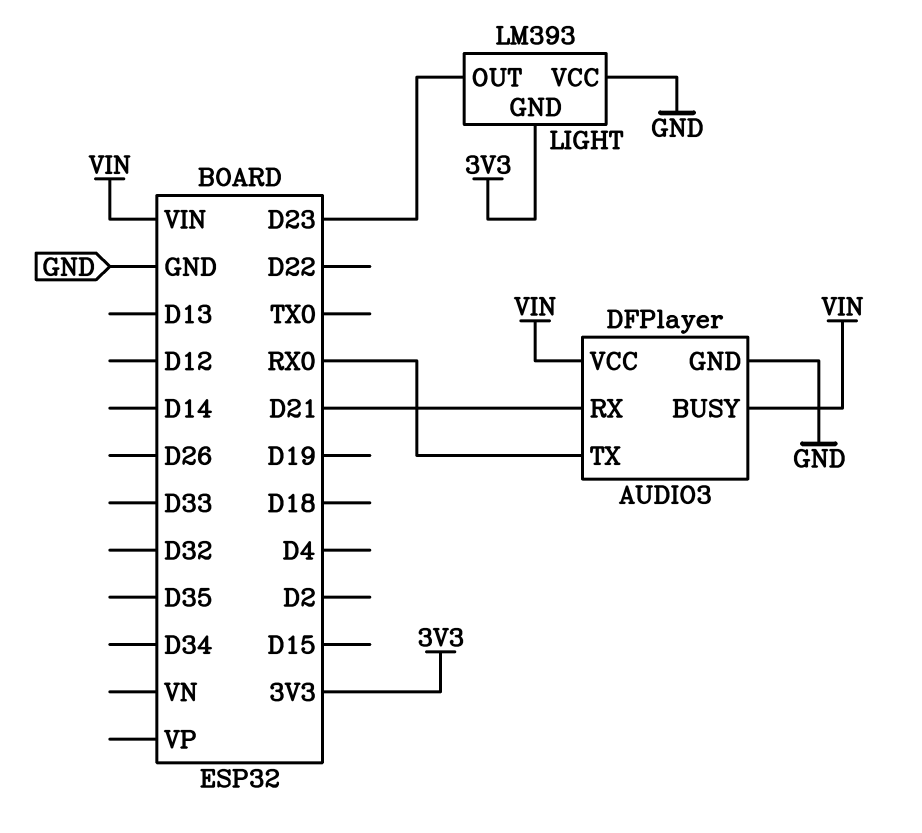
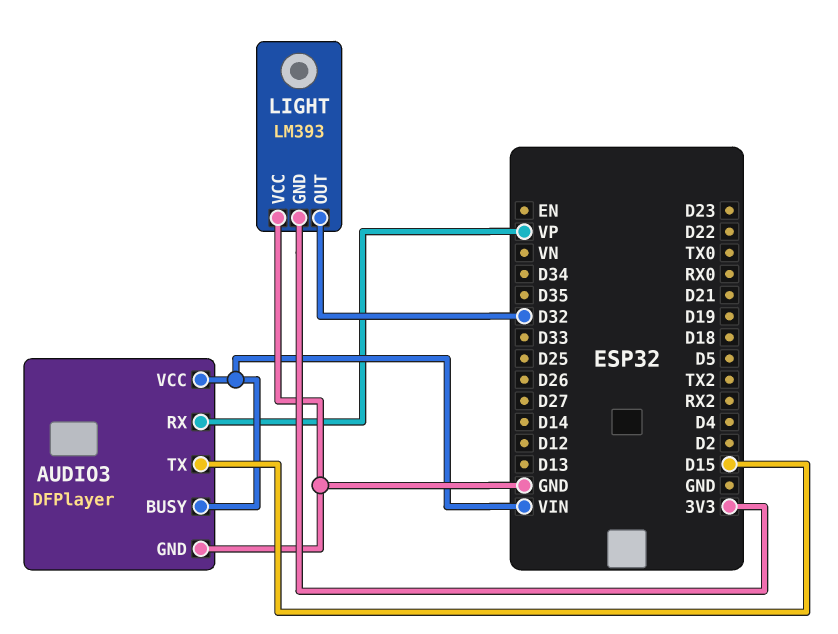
AUDIO3 pin RX: D21 -> VP
AUDIO3 pin TX: RX0 -> D15
LIGHT pin OUT: D23 -> D32

